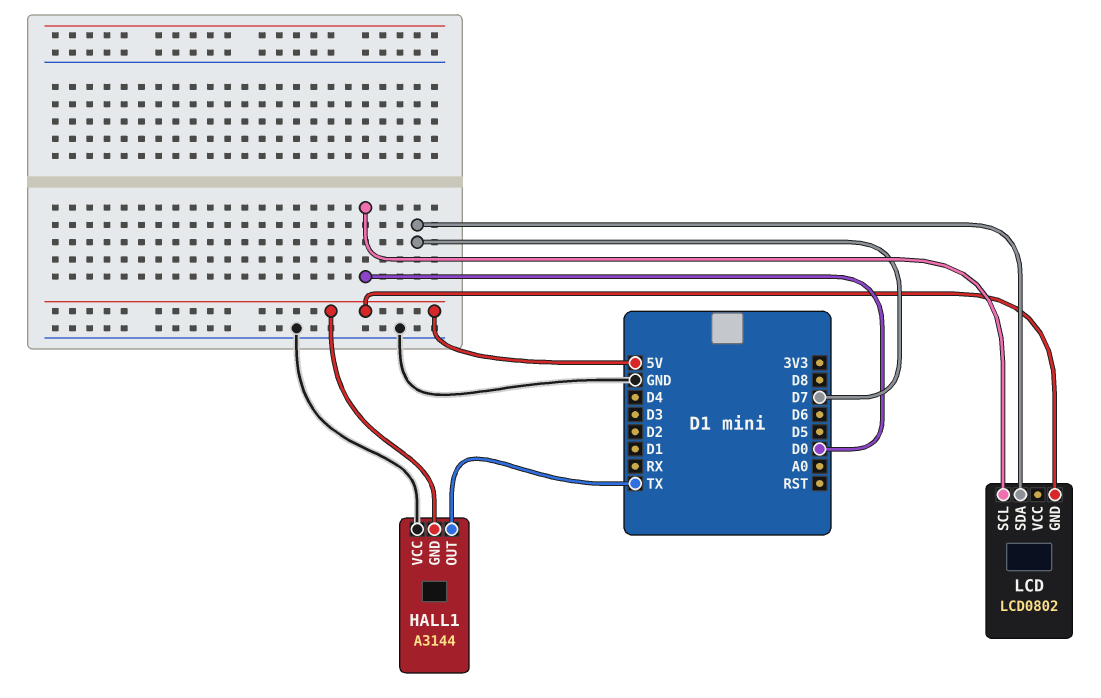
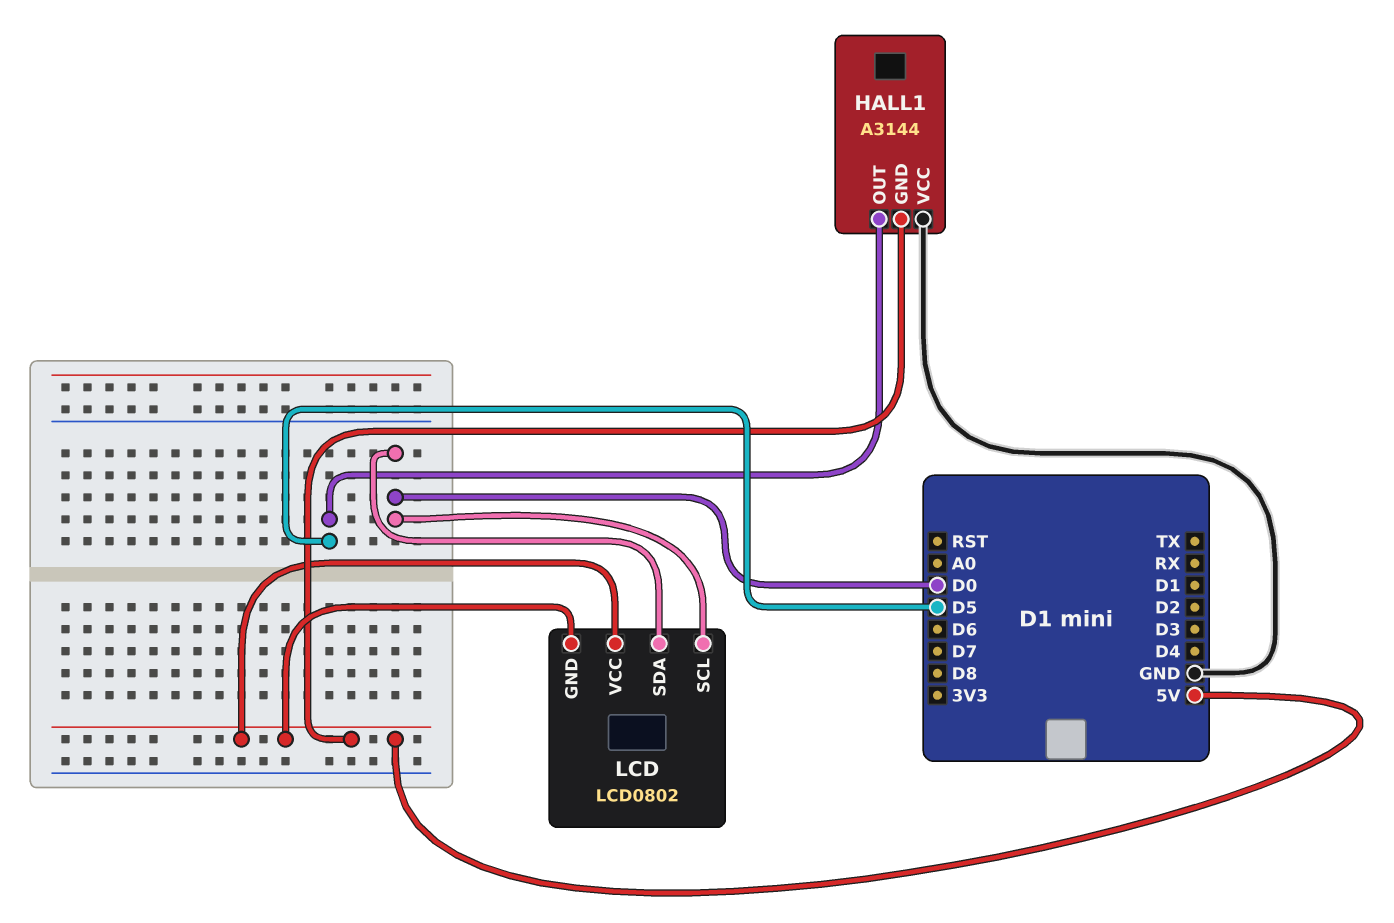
HALL1 pin OUT: TX -> D5
LCD pin SDA: D7 -> D0
LCD pin VCC: none -> 5V

